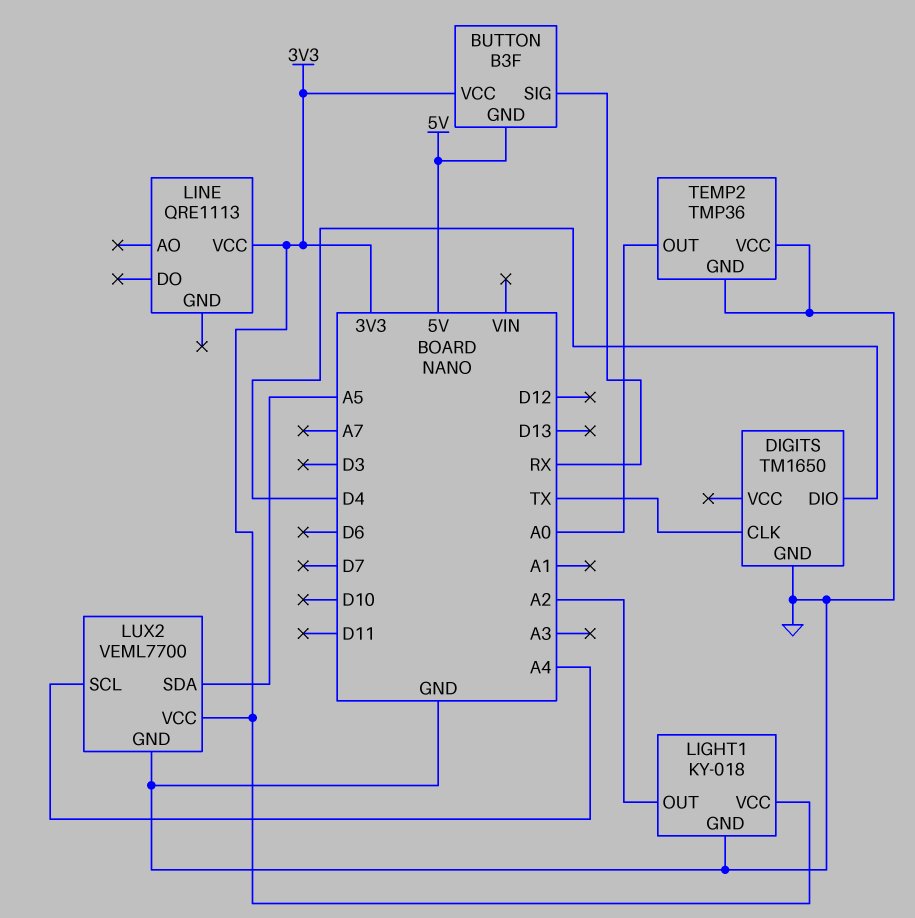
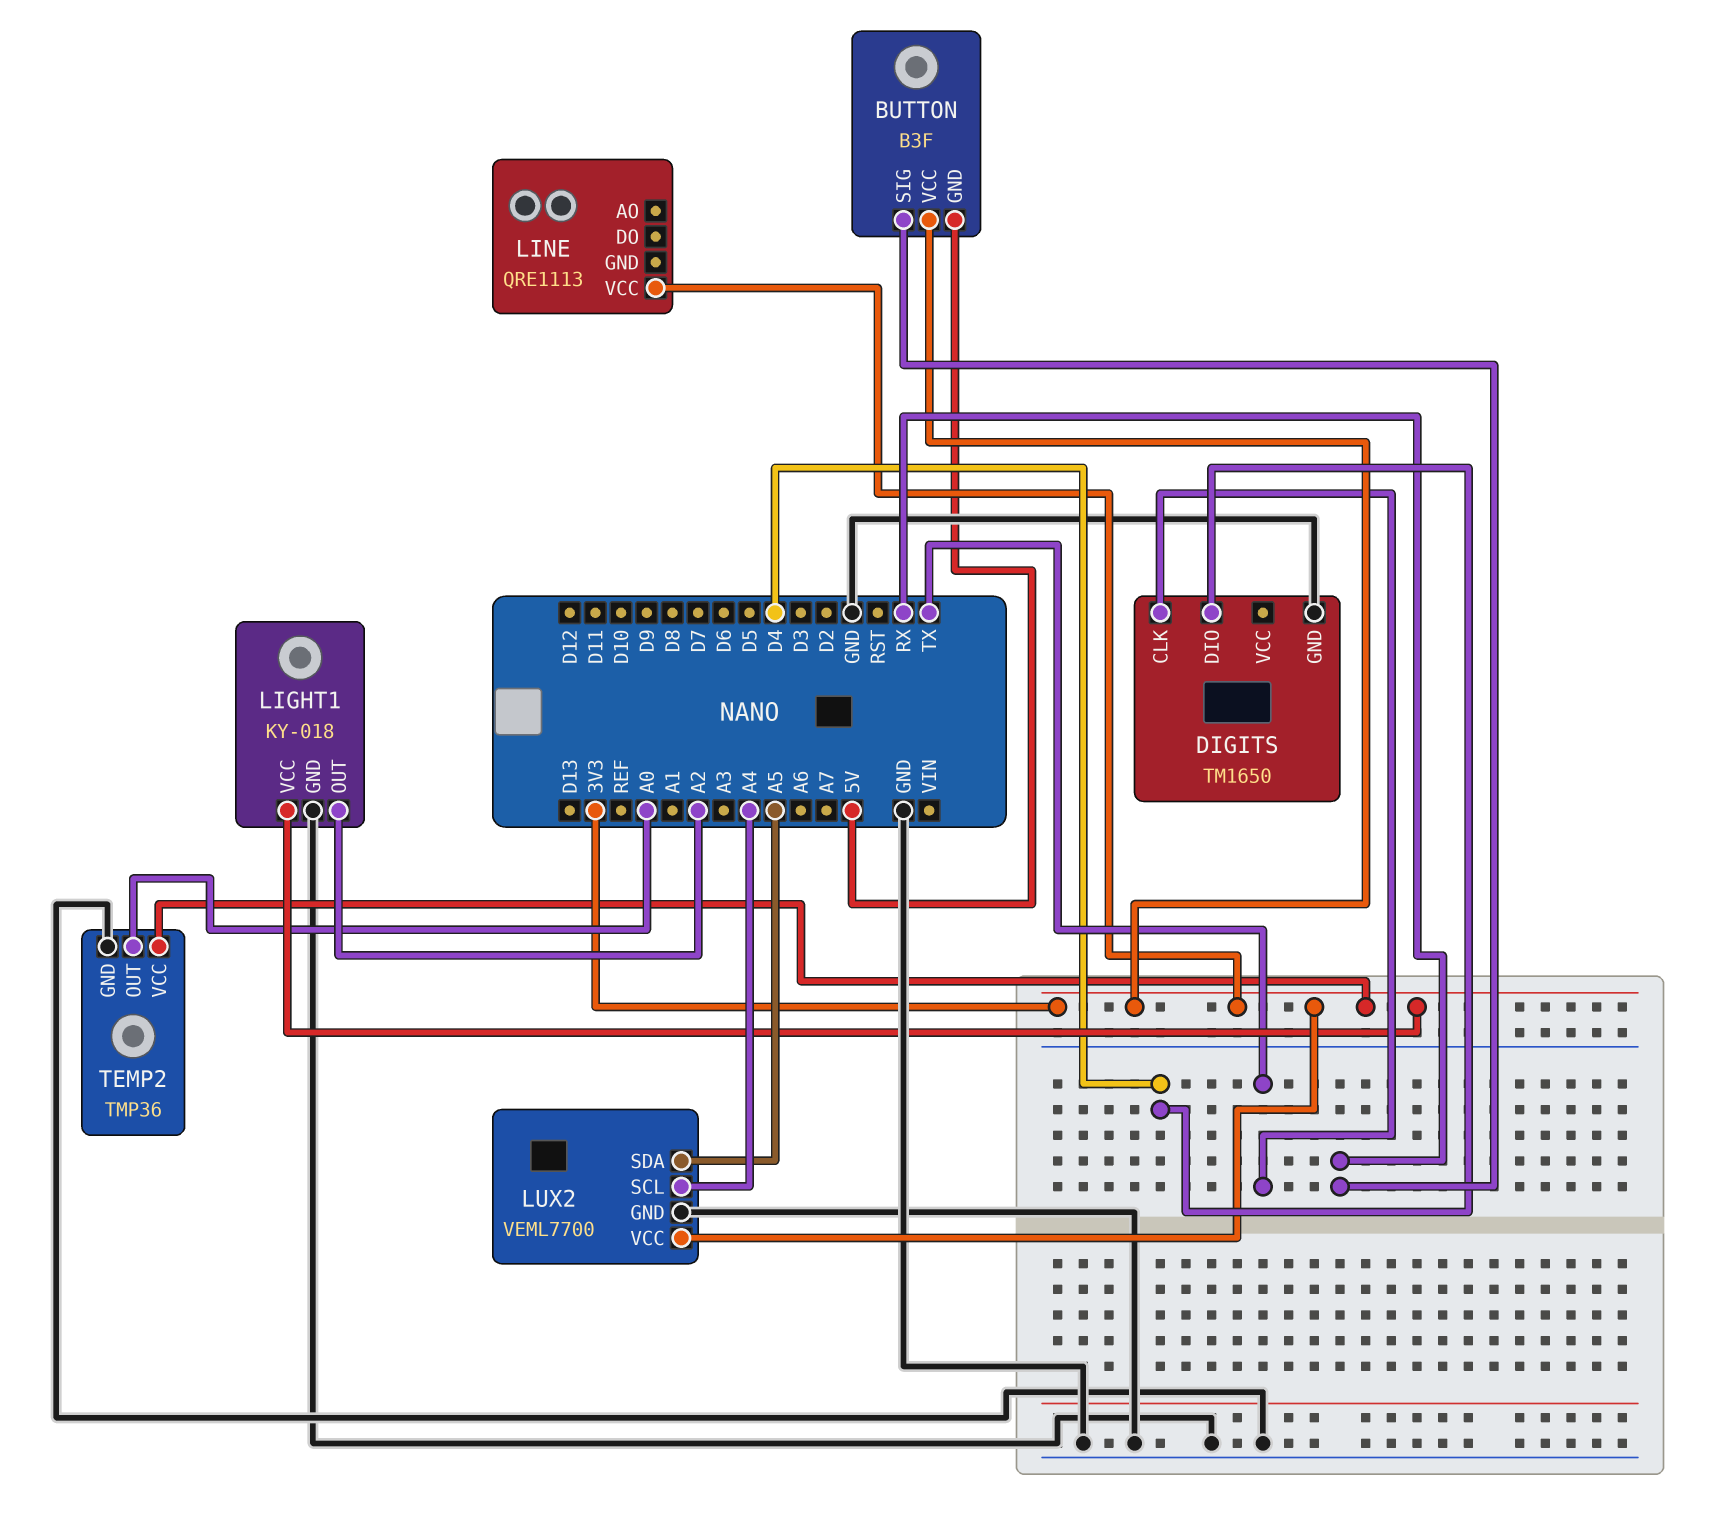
TEMP2 pin VCC: GND -> 3V3

